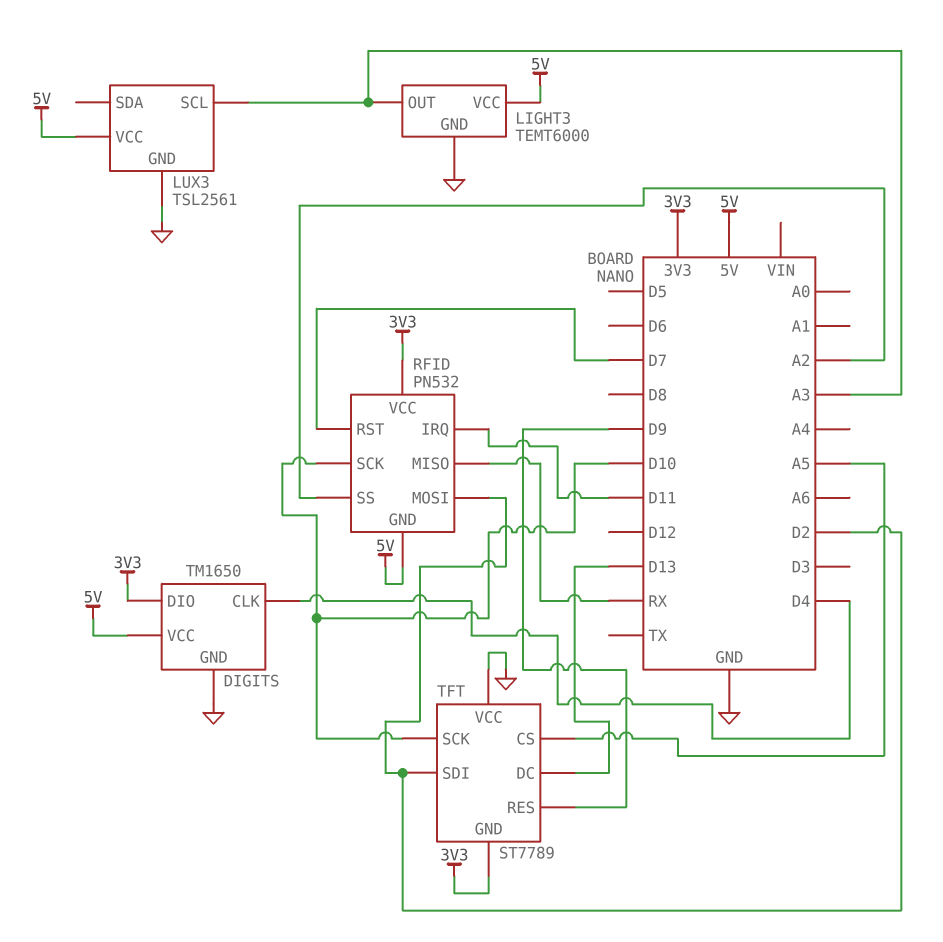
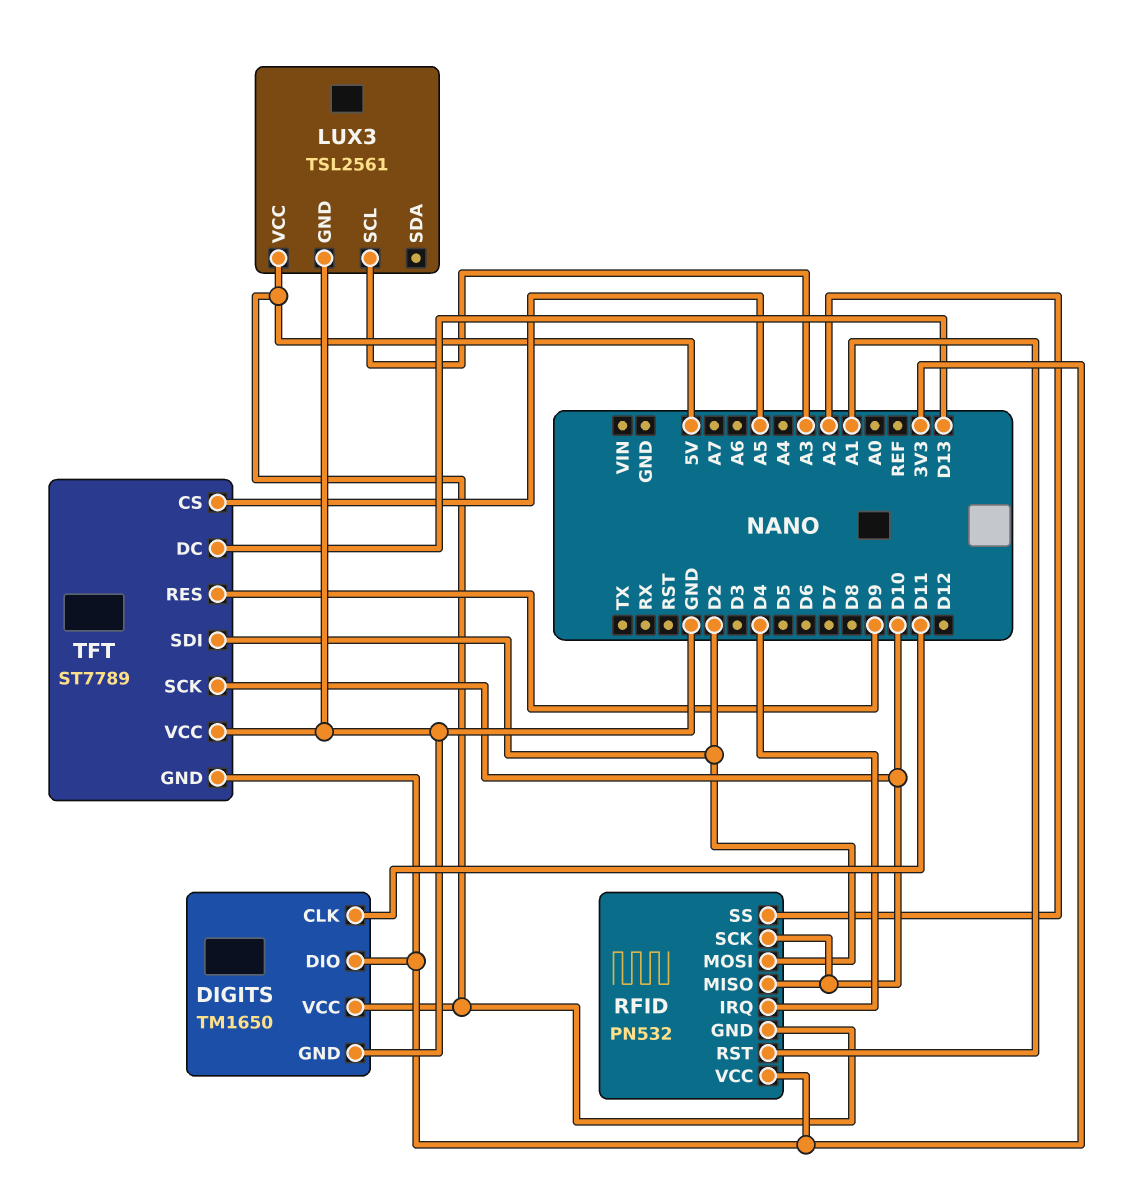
DIGITS pin CLK: D4 -> D11
LIGHT3: TEMT6000 -> none
LIGHT3 pin GND: GND -> none
LIGHT3 pin OUT: A3 -> none
LIGHT3 pin VCC: 5V -> none
RFID pin IRQ: D11 -> D4
RFID pin MISO: RX -> D10
RFID pin RST: D7 -> A1

